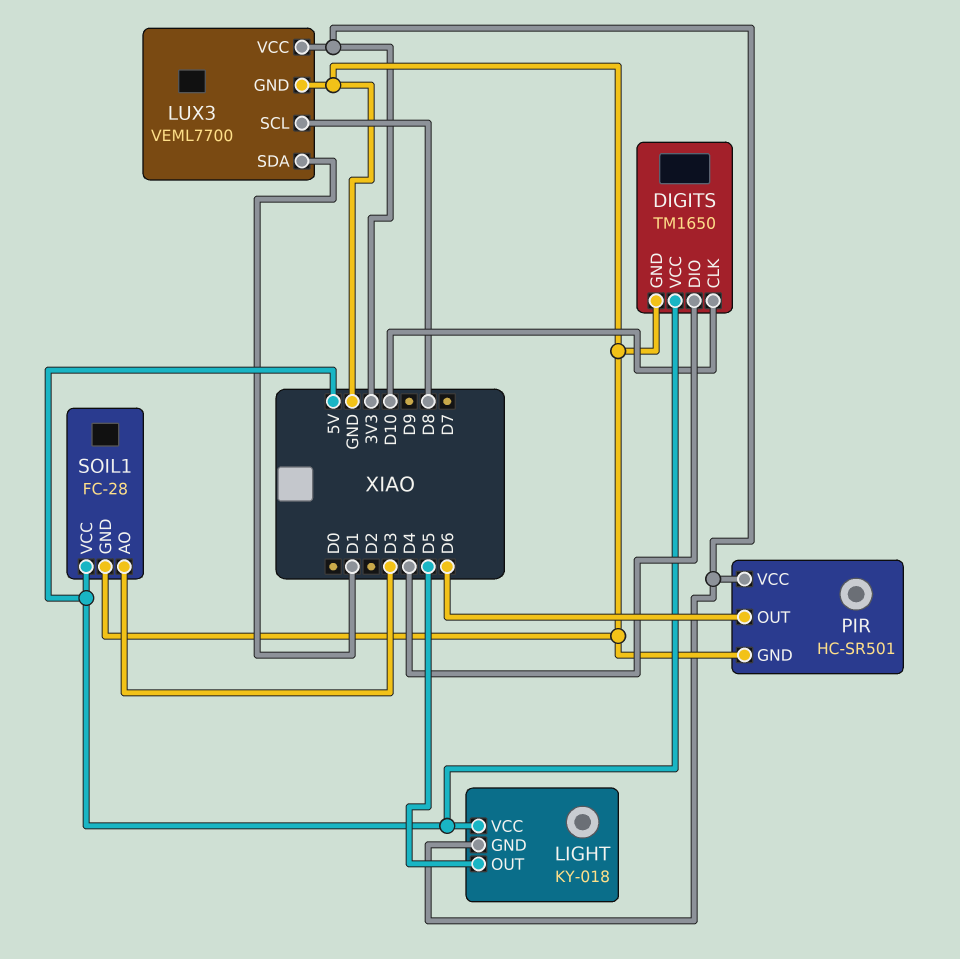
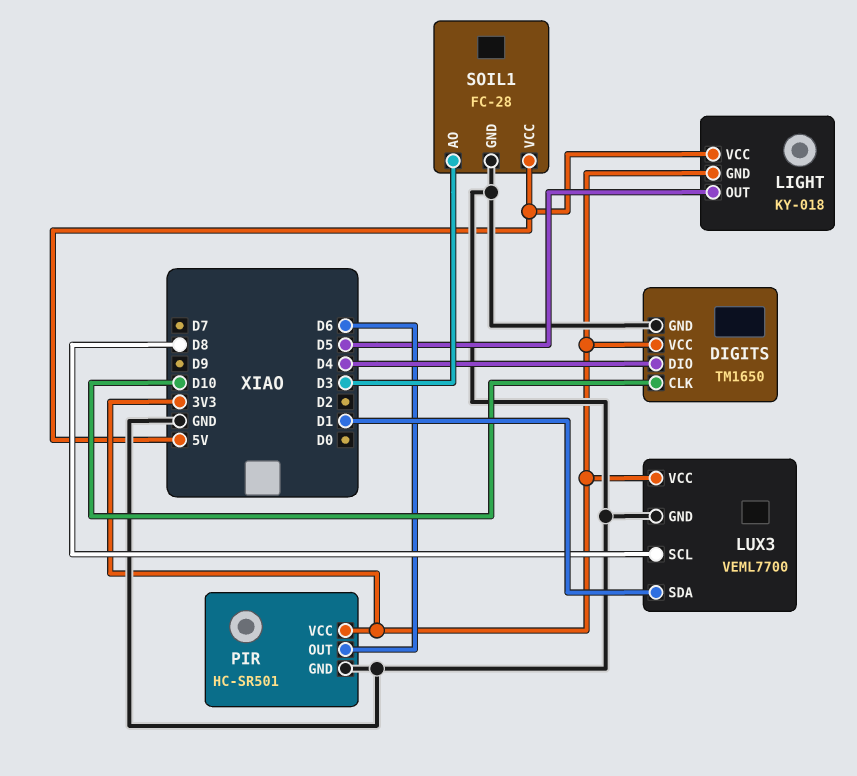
DIGITS pin VCC: 5V -> 3V3

